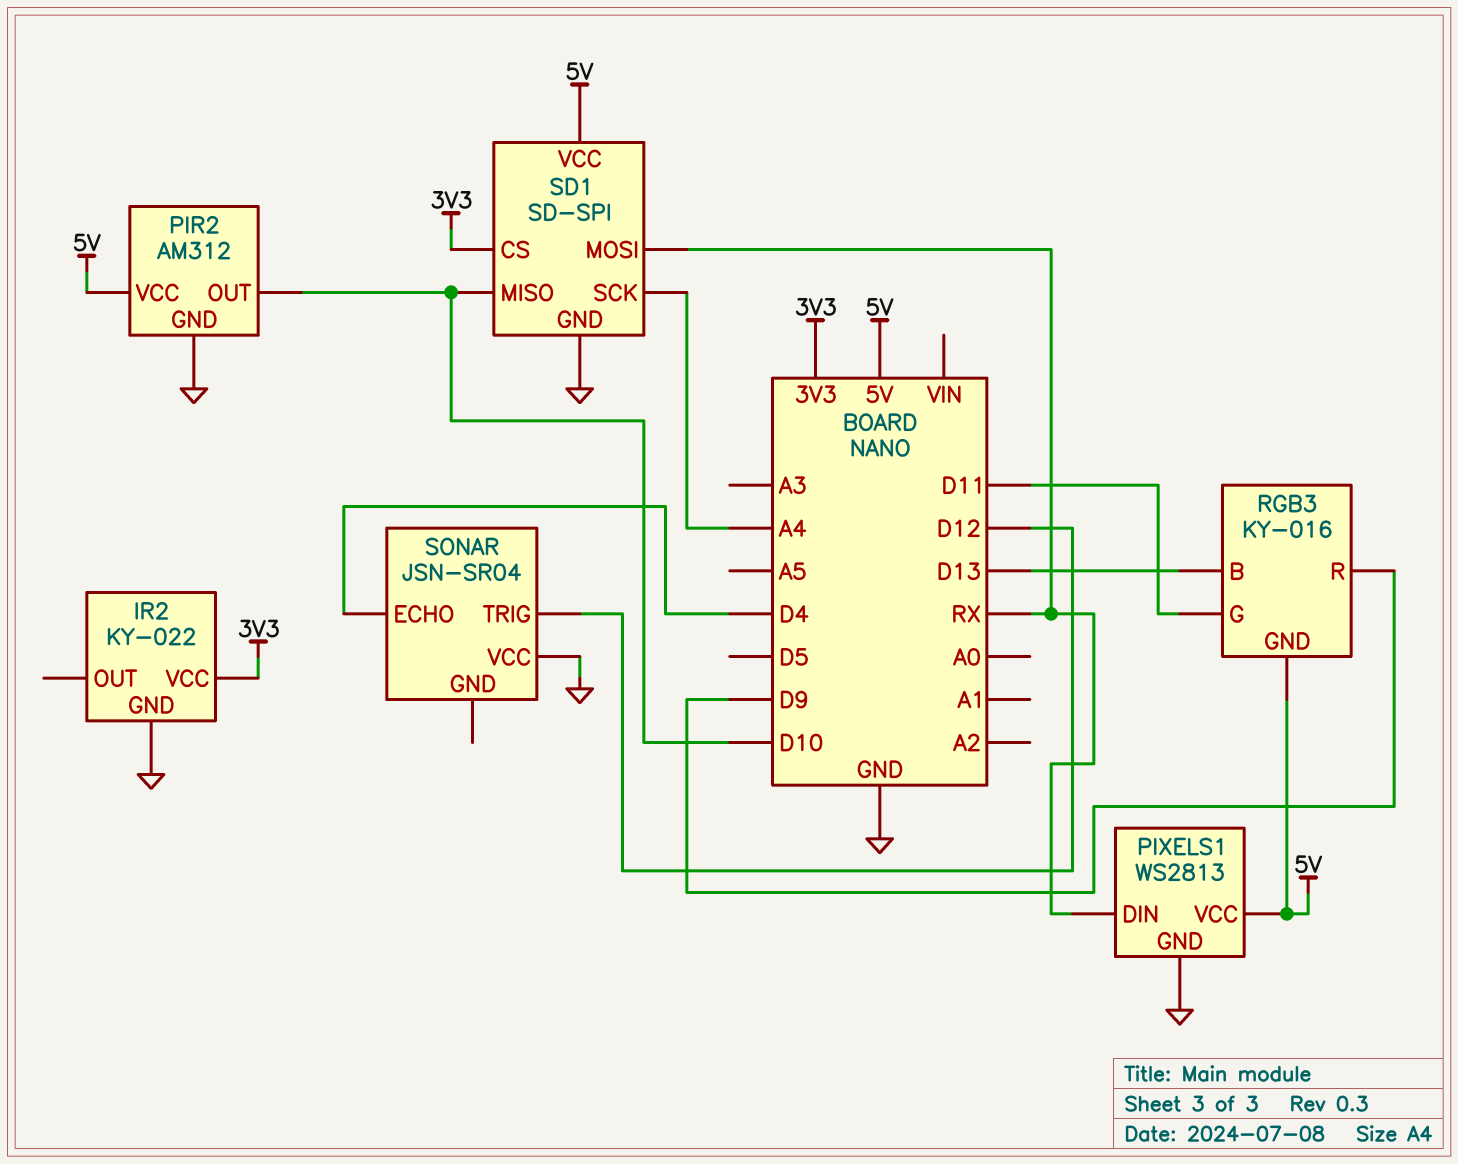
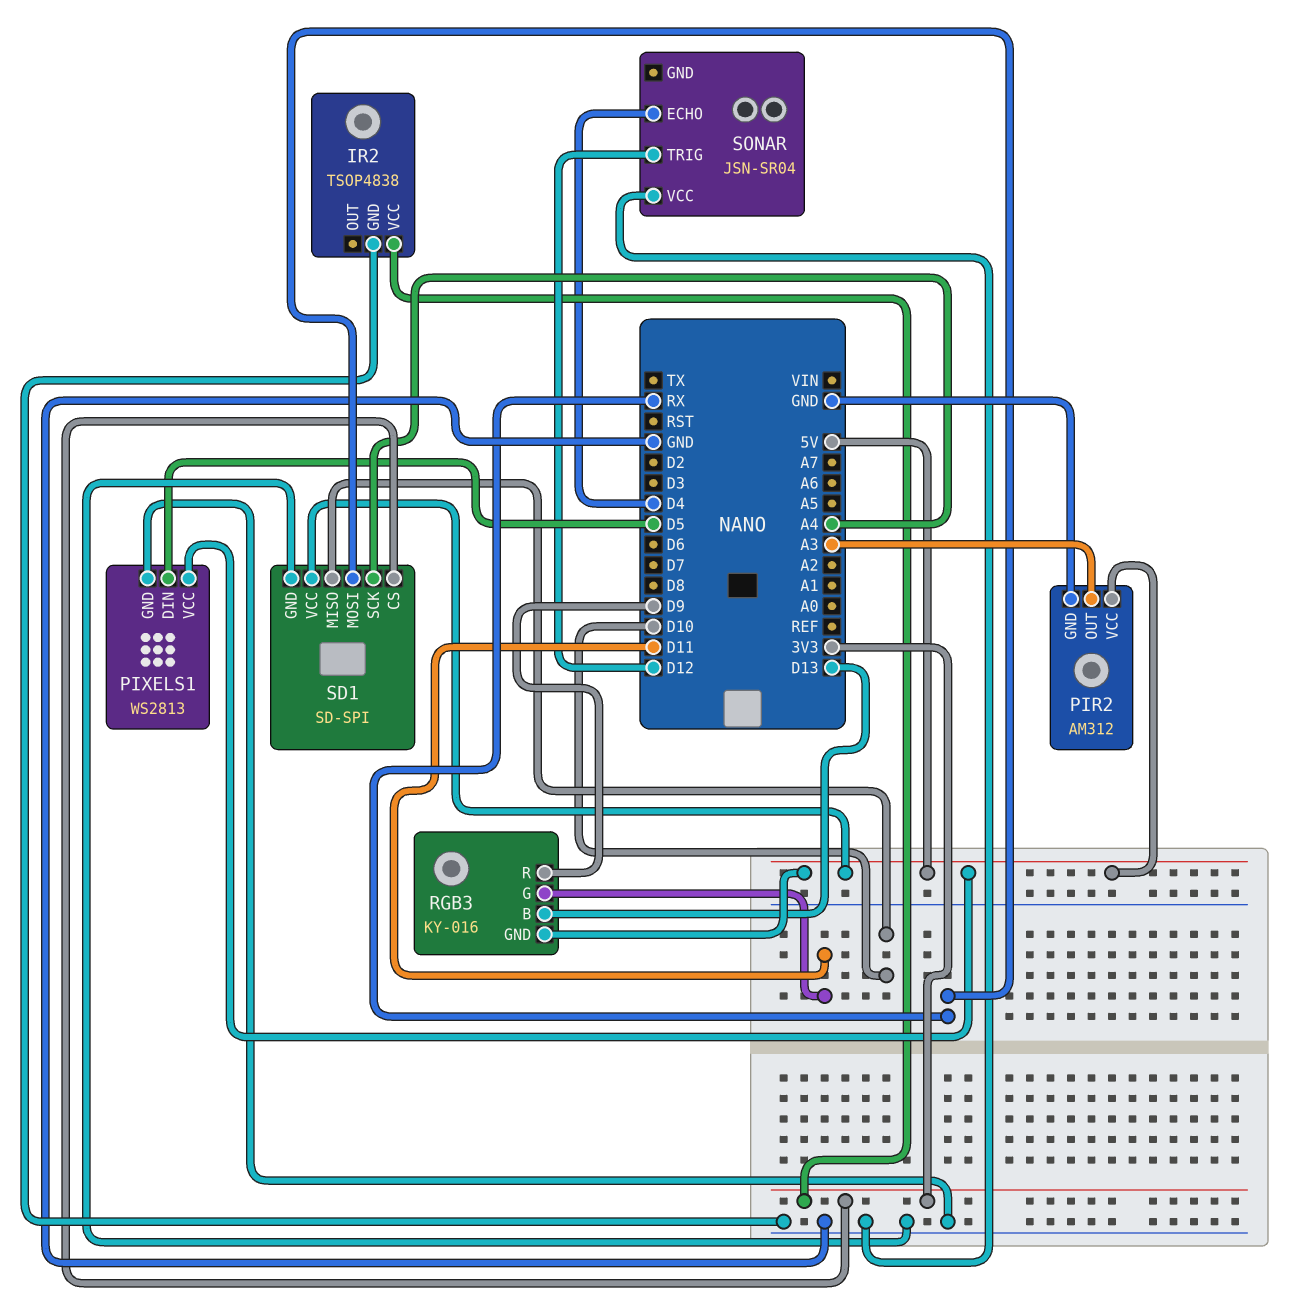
IR2: KY-022 -> TSOP4838
PIR2 pin OUT: D10 -> A3
PIXELS1 pin DIN: RX -> D5

